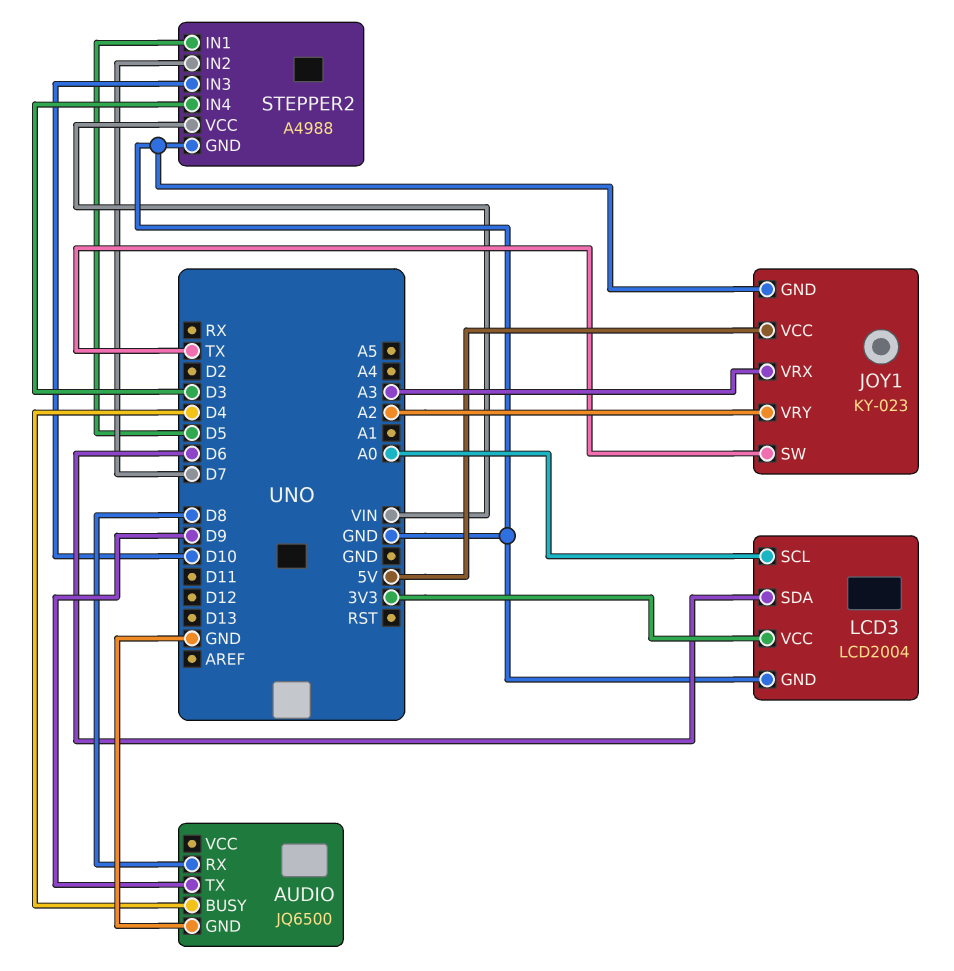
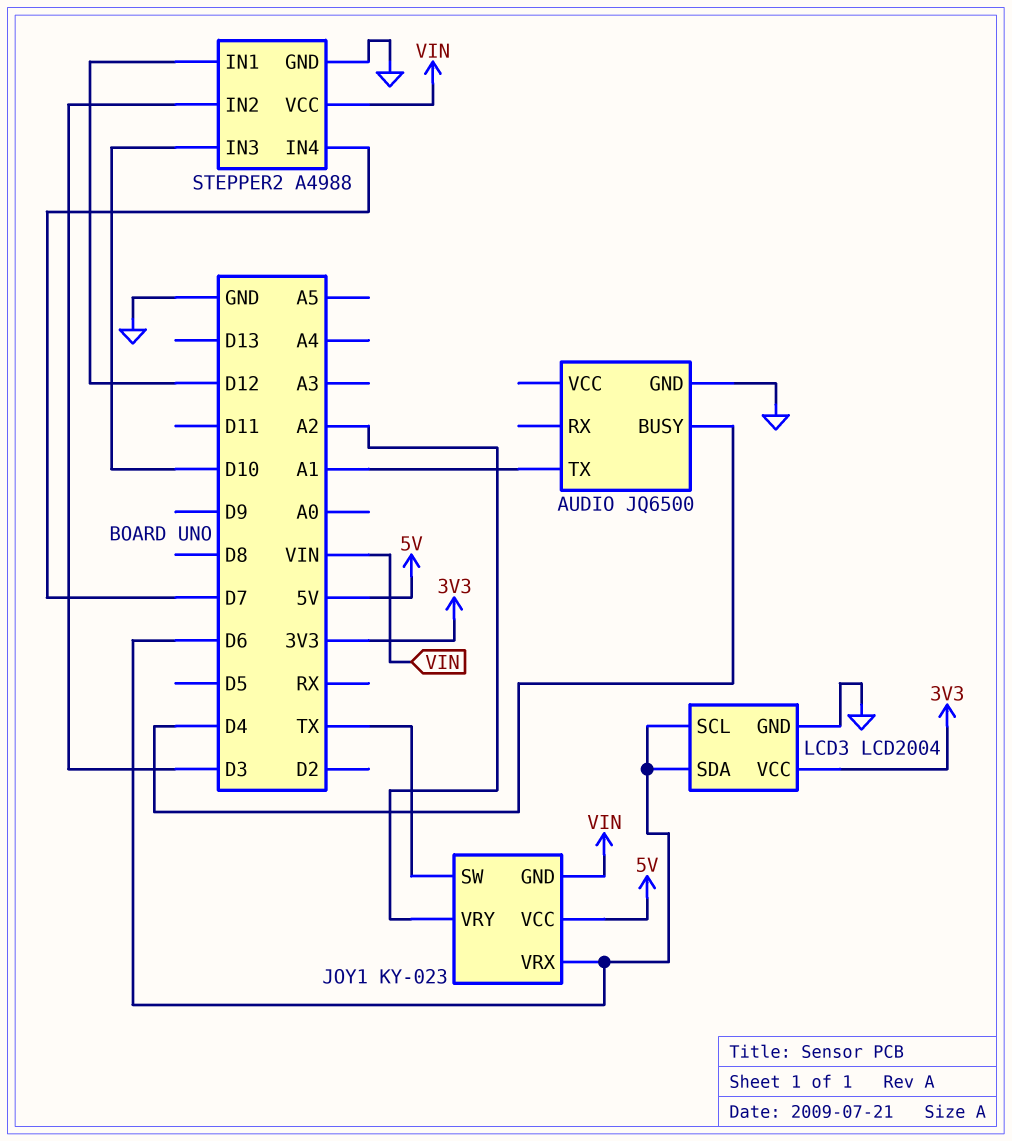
AUDIO pin RX: D8 -> none
AUDIO pin TX: D9 -> A1
JOY1 pin GND: GND -> VIN
JOY1 pin VRX: A3 -> D6
LCD3 pin SCL: A0 -> D6
STEPPER2 pin IN1: D5 -> D12
STEPPER2 pin IN2: D7 -> D3
STEPPER2 pin IN4: D3 -> D7

